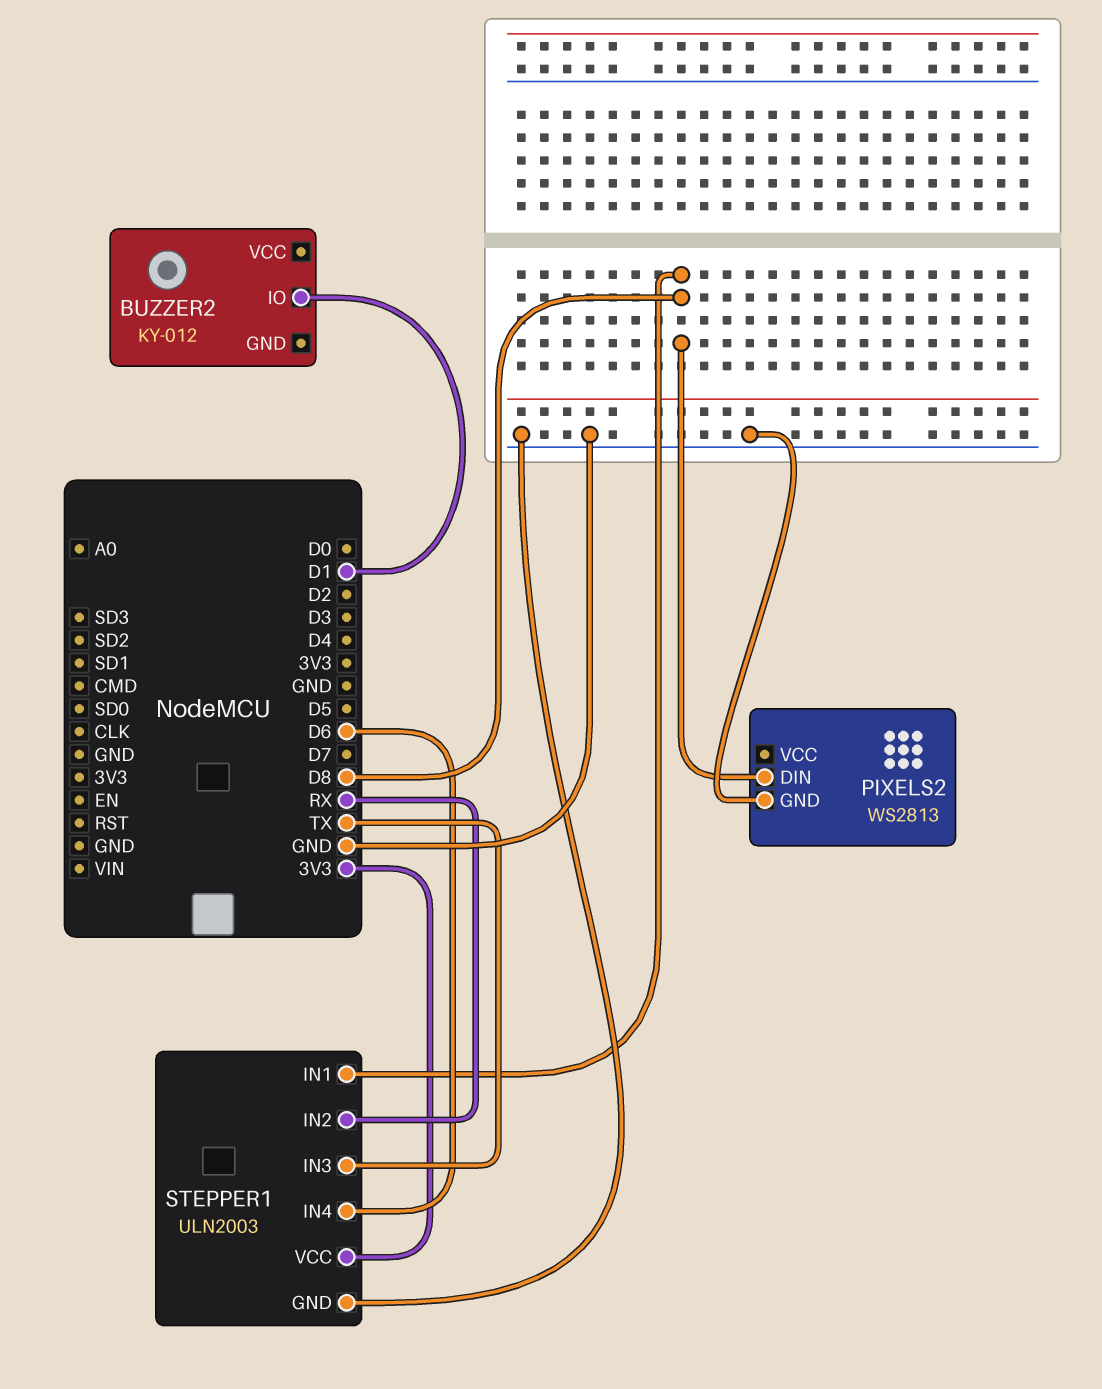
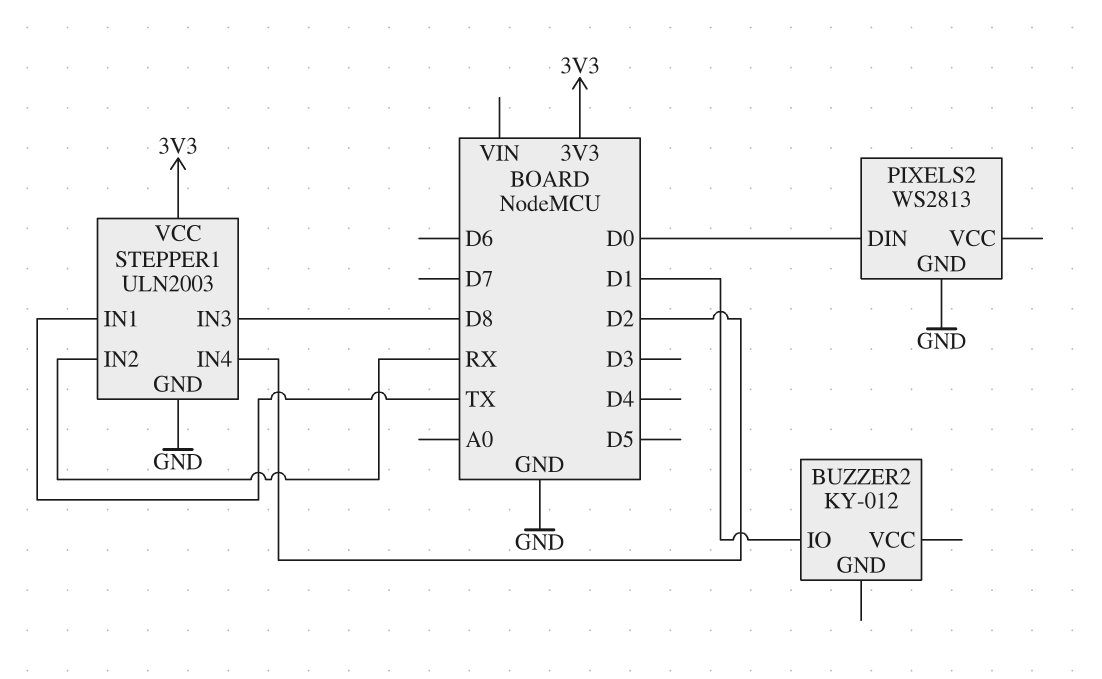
PIXELS2 pin DIN: D8 -> D0
STEPPER1 pin IN1: D8 -> TX
STEPPER1 pin IN3: TX -> D8
STEPPER1 pin IN4: D6 -> D2

